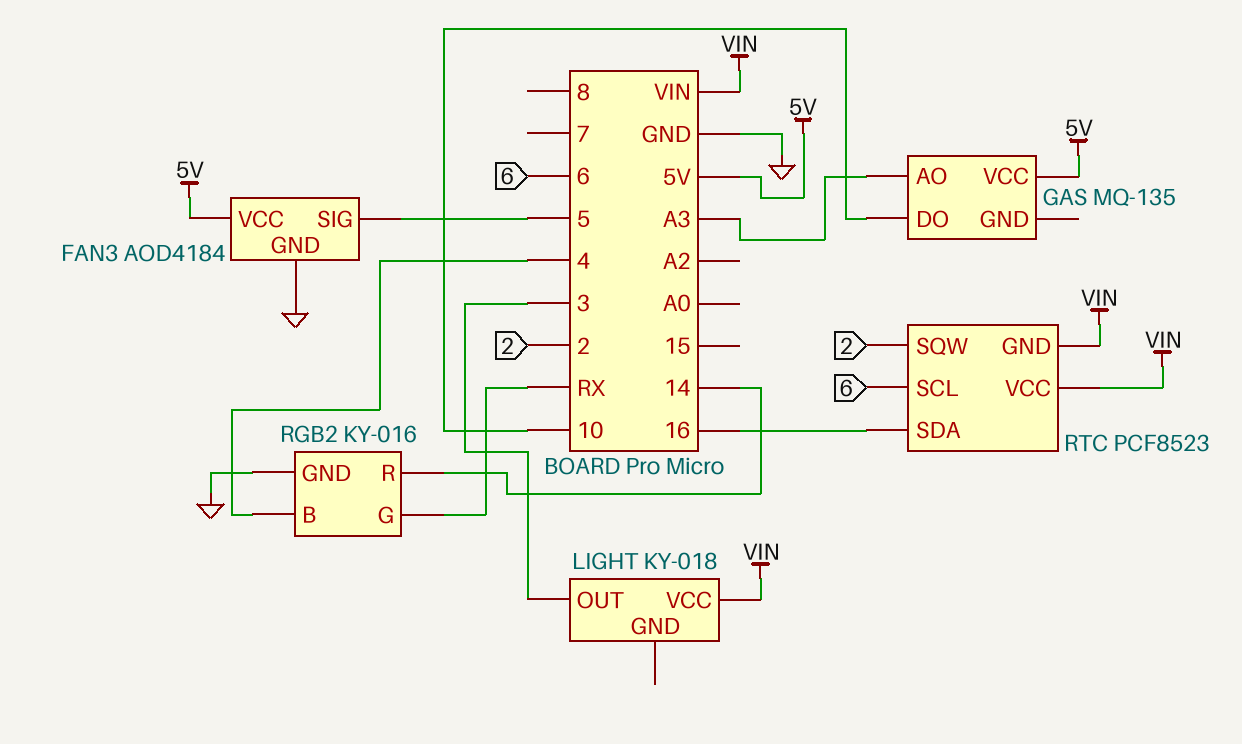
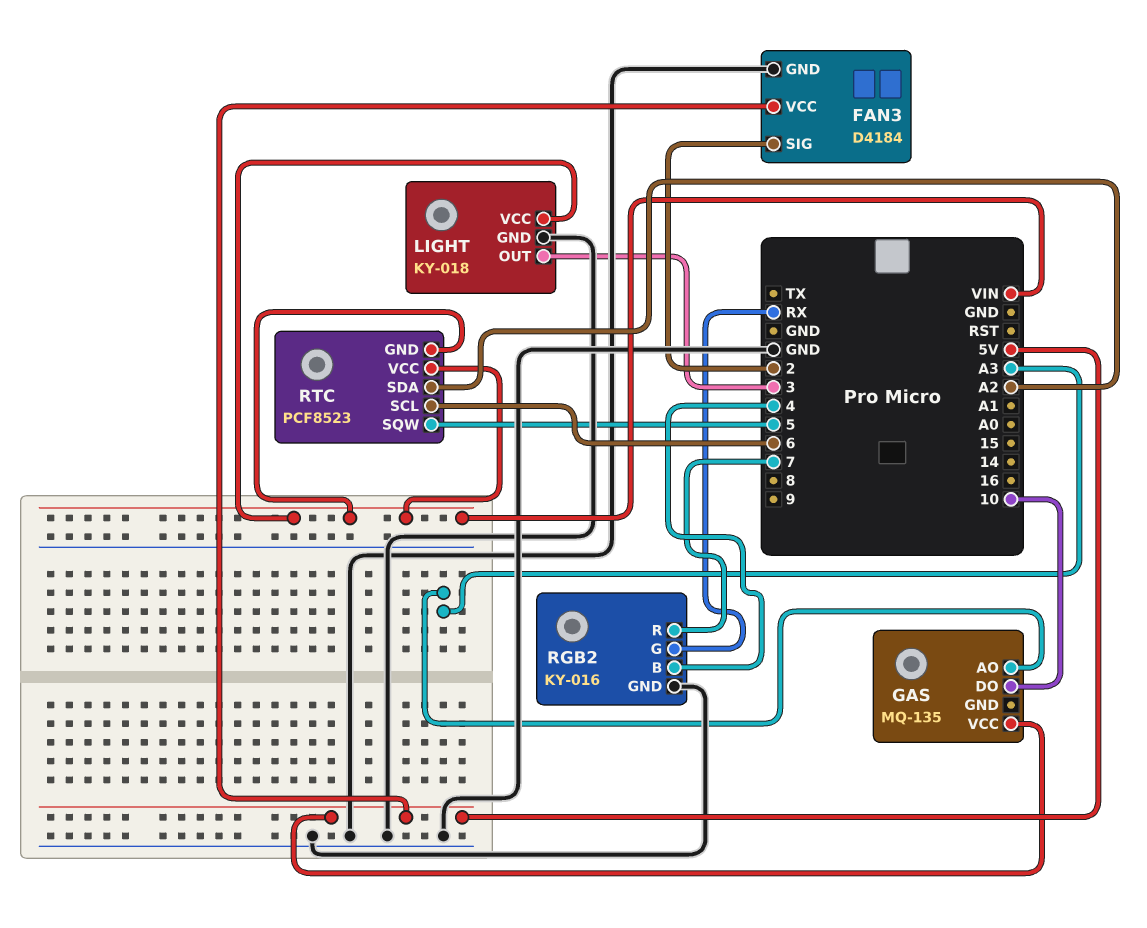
FAN3: AOD4184 -> D4184
FAN3 pin SIG: 5 -> 2
LIGHT pin GND: none -> GND
RGB2 pin R: 14 -> 7
RTC pin SDA: 16 -> A2
RTC pin SQW: 2 -> 5

